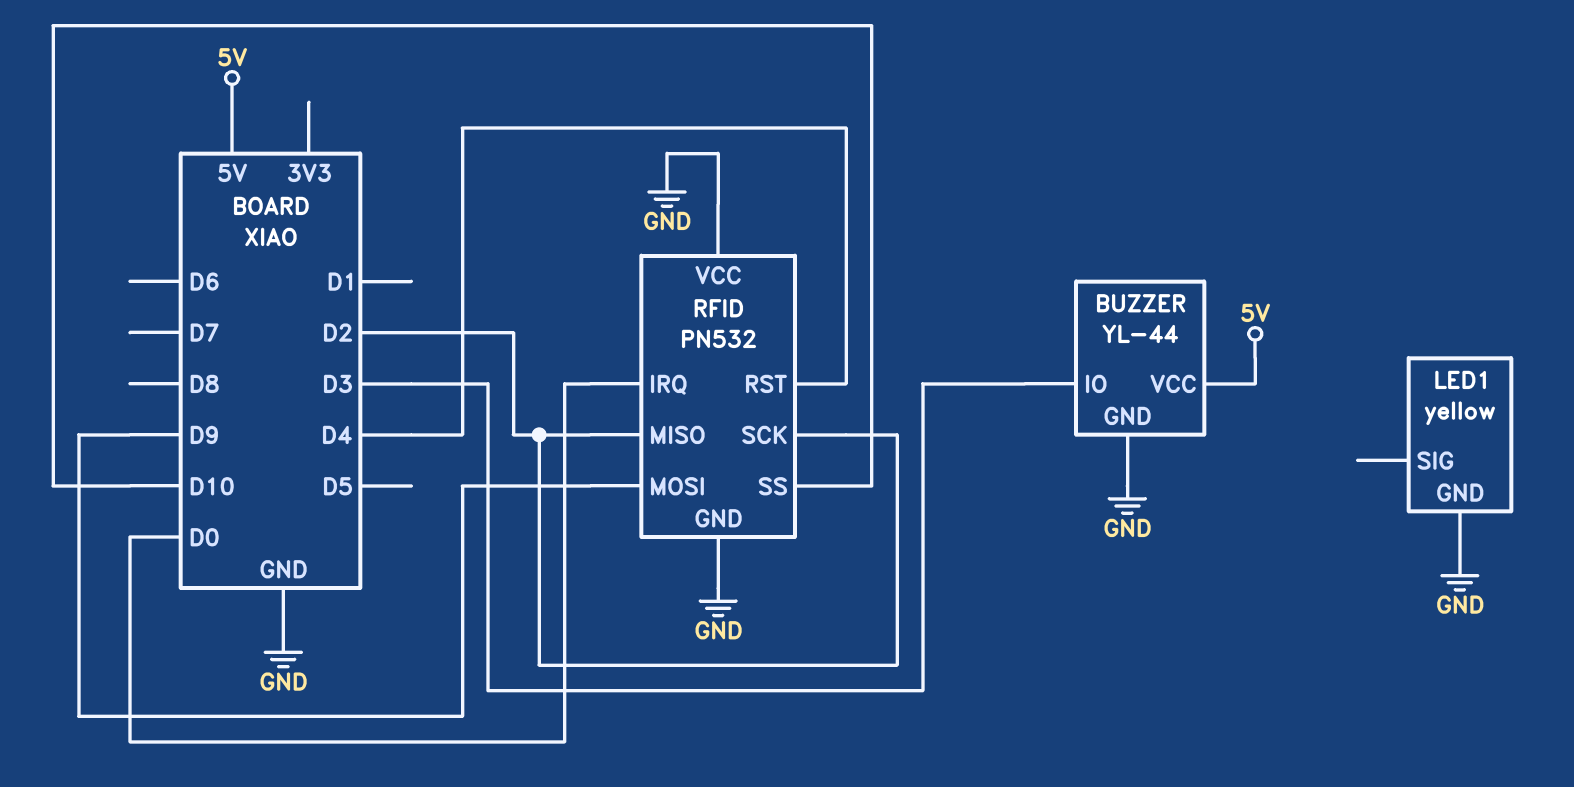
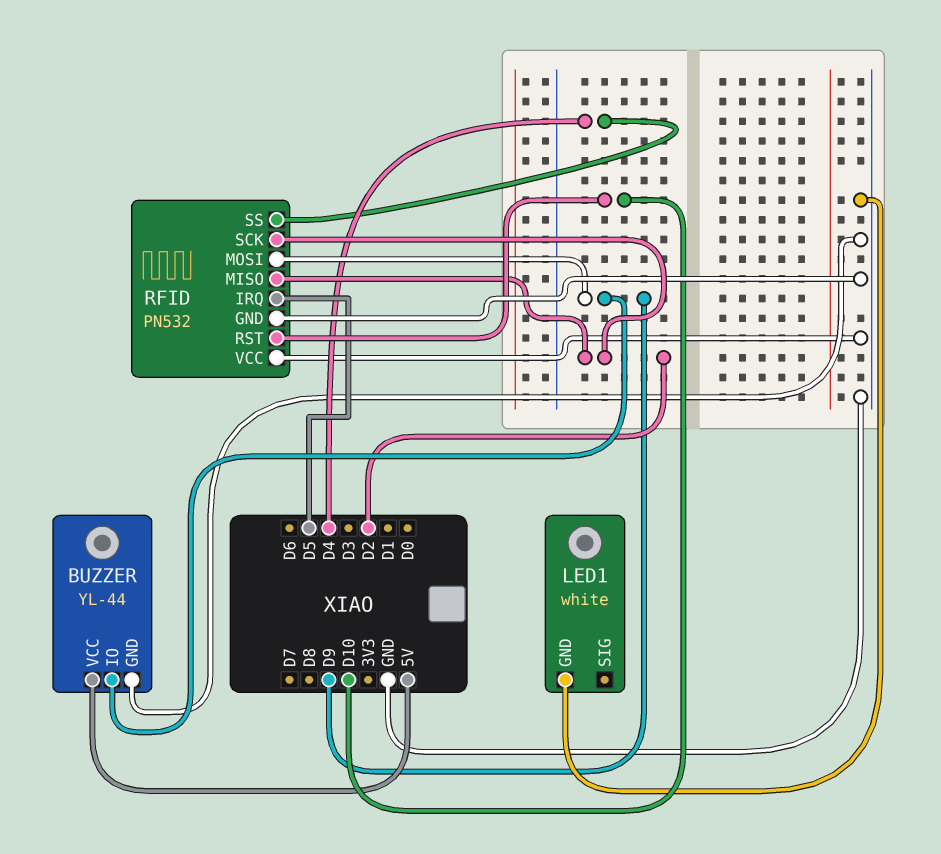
BUZZER pin IO: D3 -> D9
LED1: yellow -> white
RFID pin IRQ: D0 -> D5
RFID pin RST: D4 -> D10
RFID pin SS: D10 -> D4

